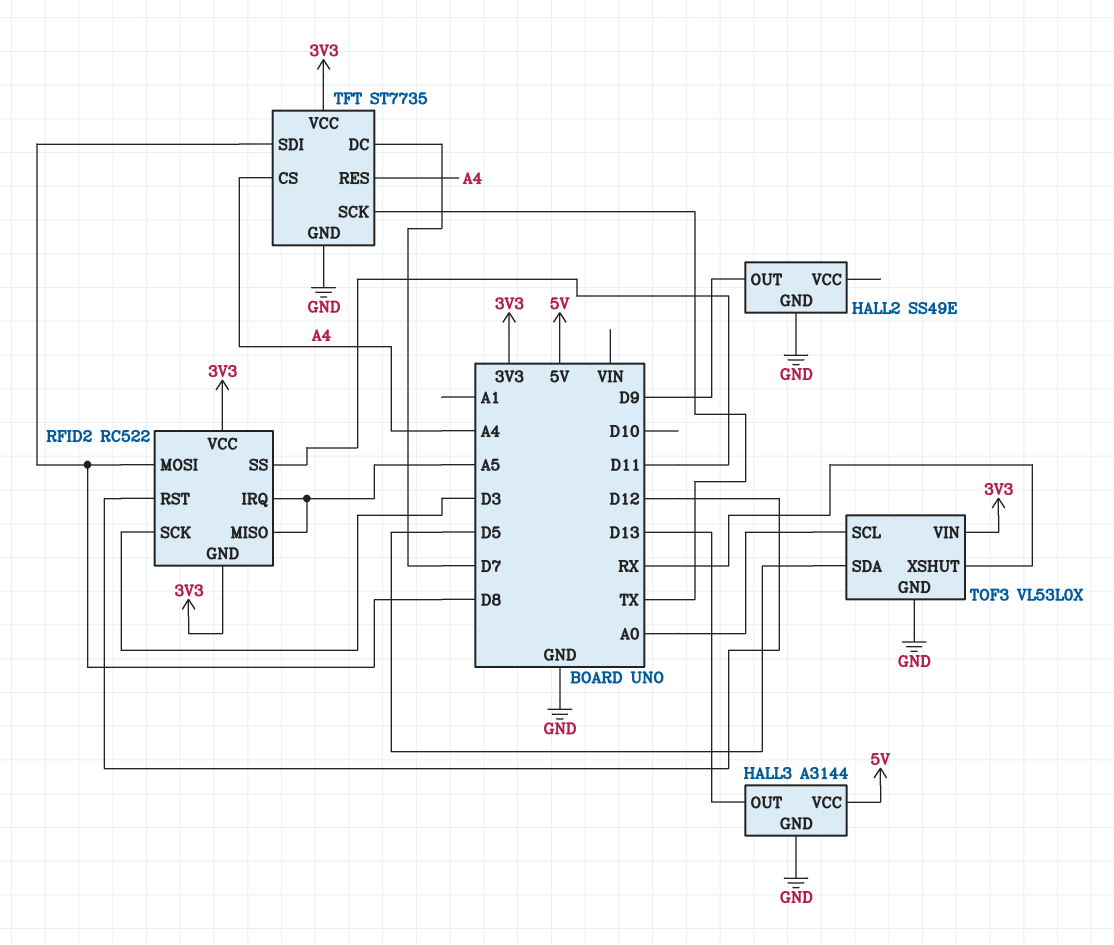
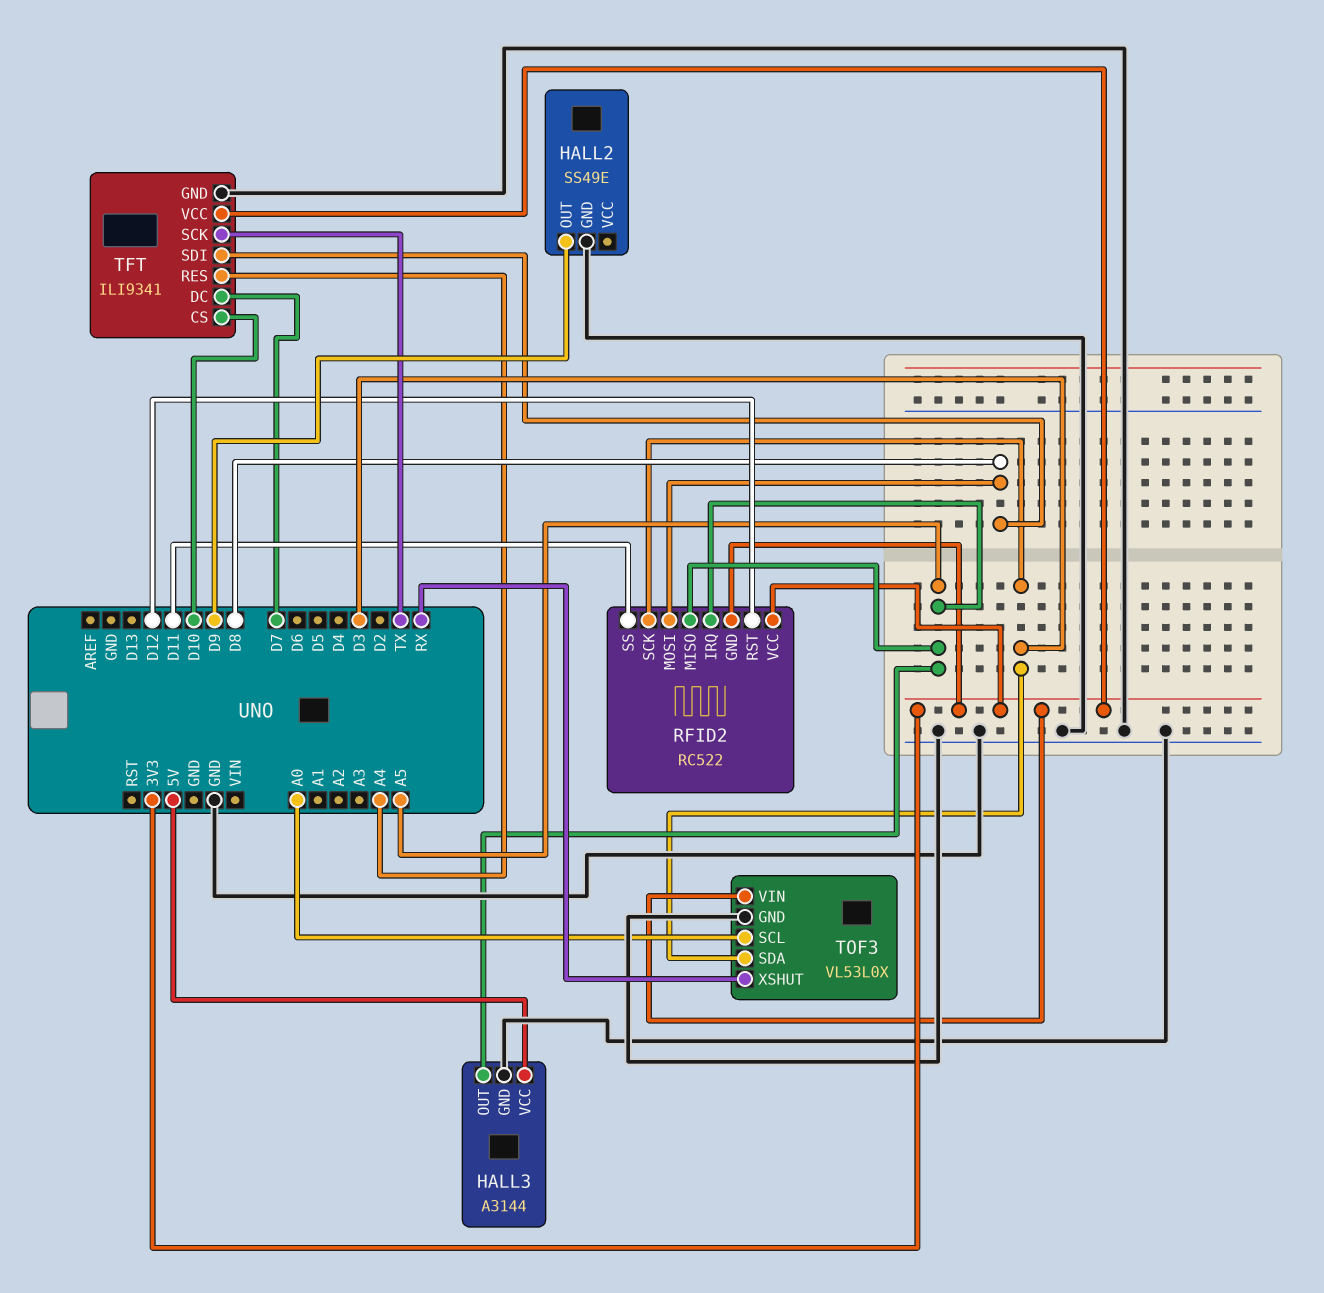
HALL3 pin OUT: D13 -> A5
TFT: ST7735 -> ILI9341
TFT pin CS: A4 -> D10
TOF3 pin SDA: D5 -> D3

